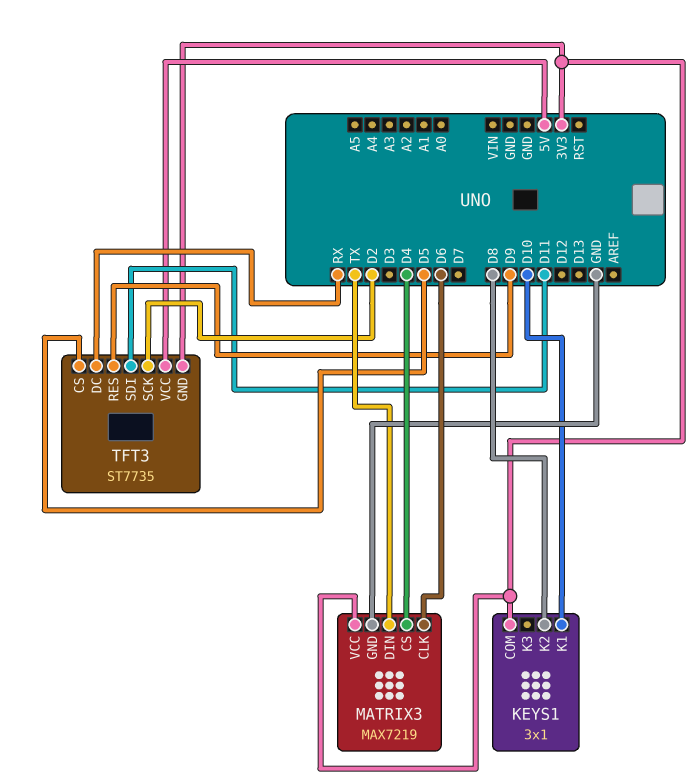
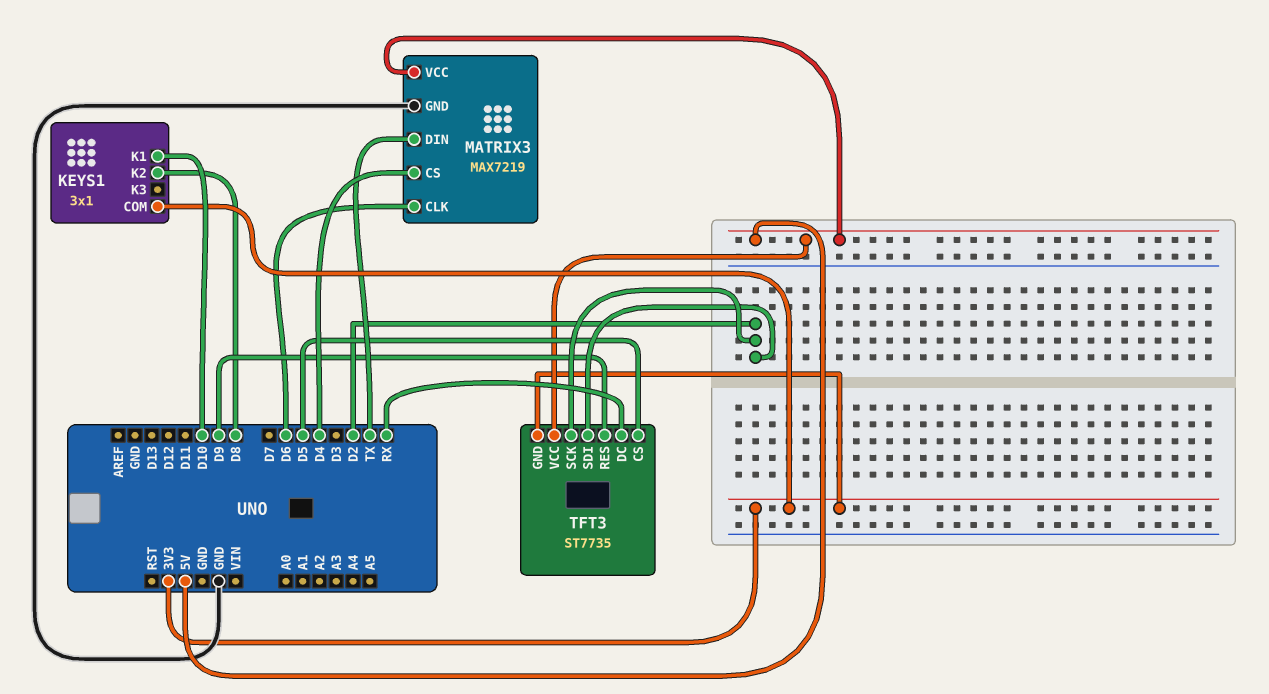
MATRIX3 pin VCC: 3V3 -> 5V
TFT3 pin SDI: D11 -> D2

